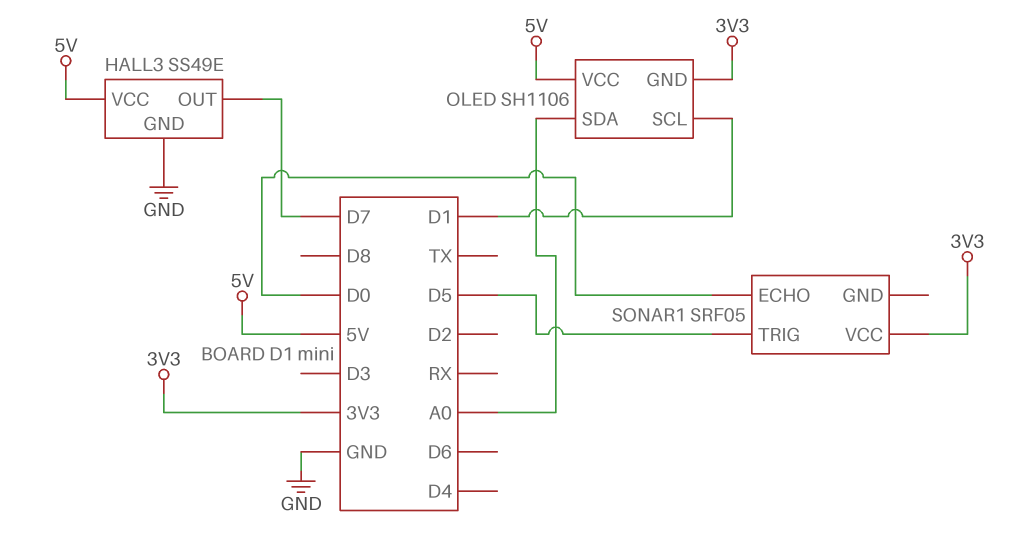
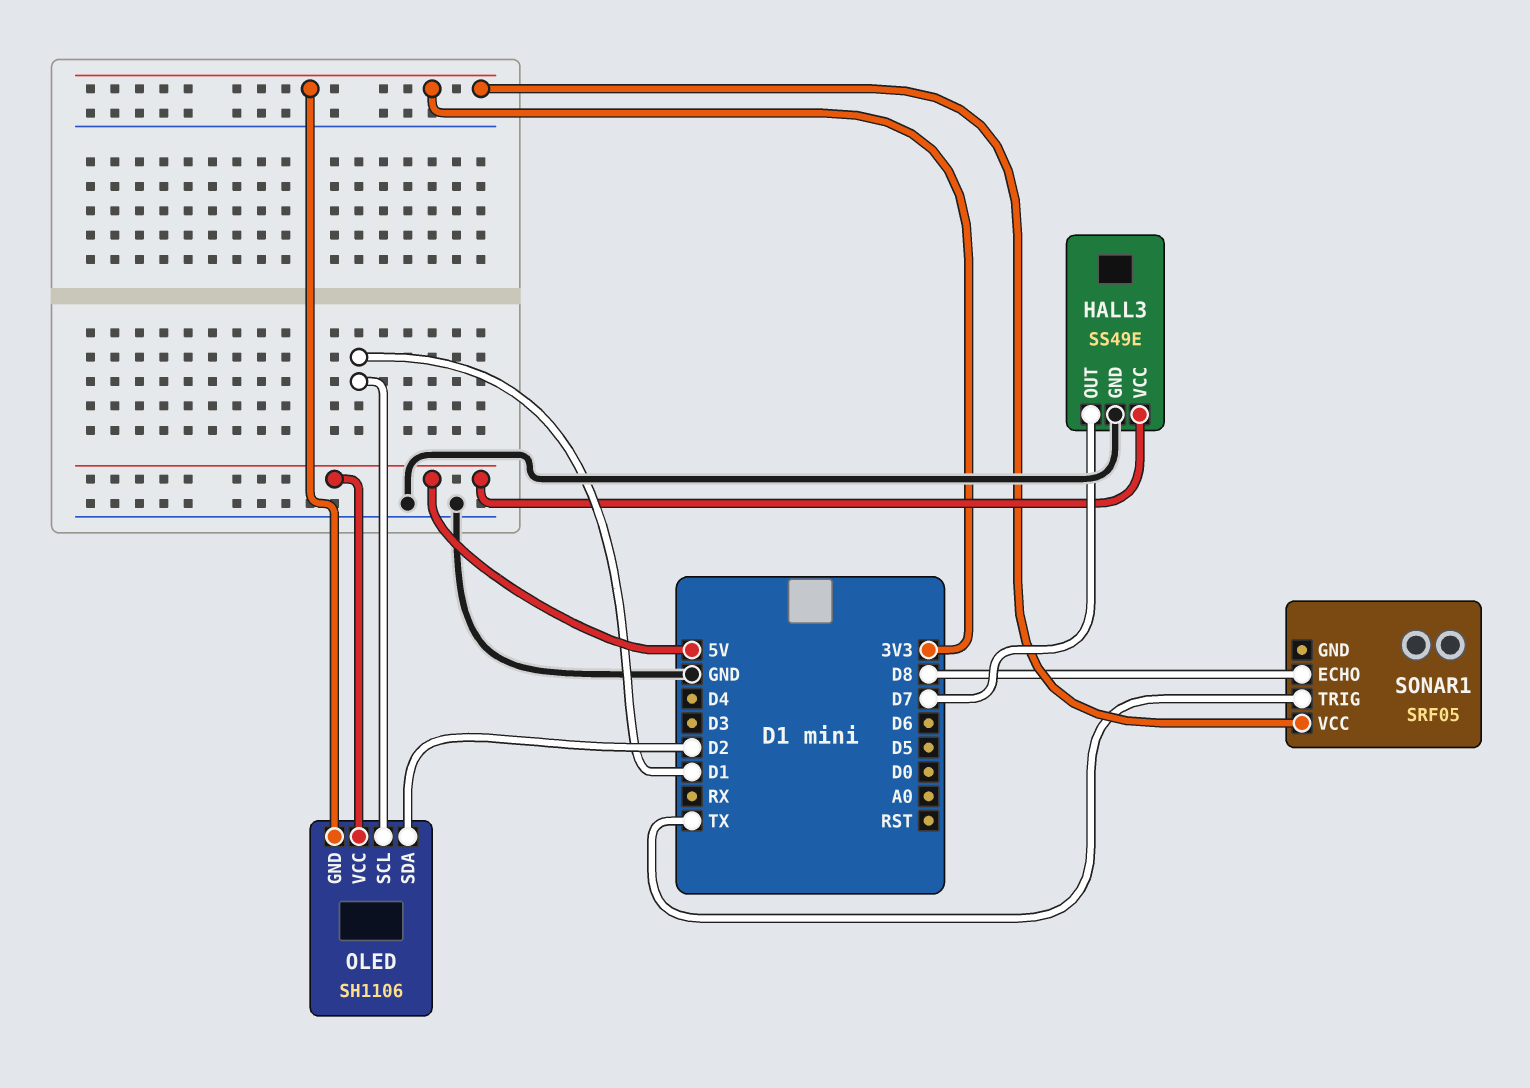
OLED pin SDA: A0 -> D2
SONAR1 pin ECHO: D0 -> D8
SONAR1 pin TRIG: D5 -> TX

